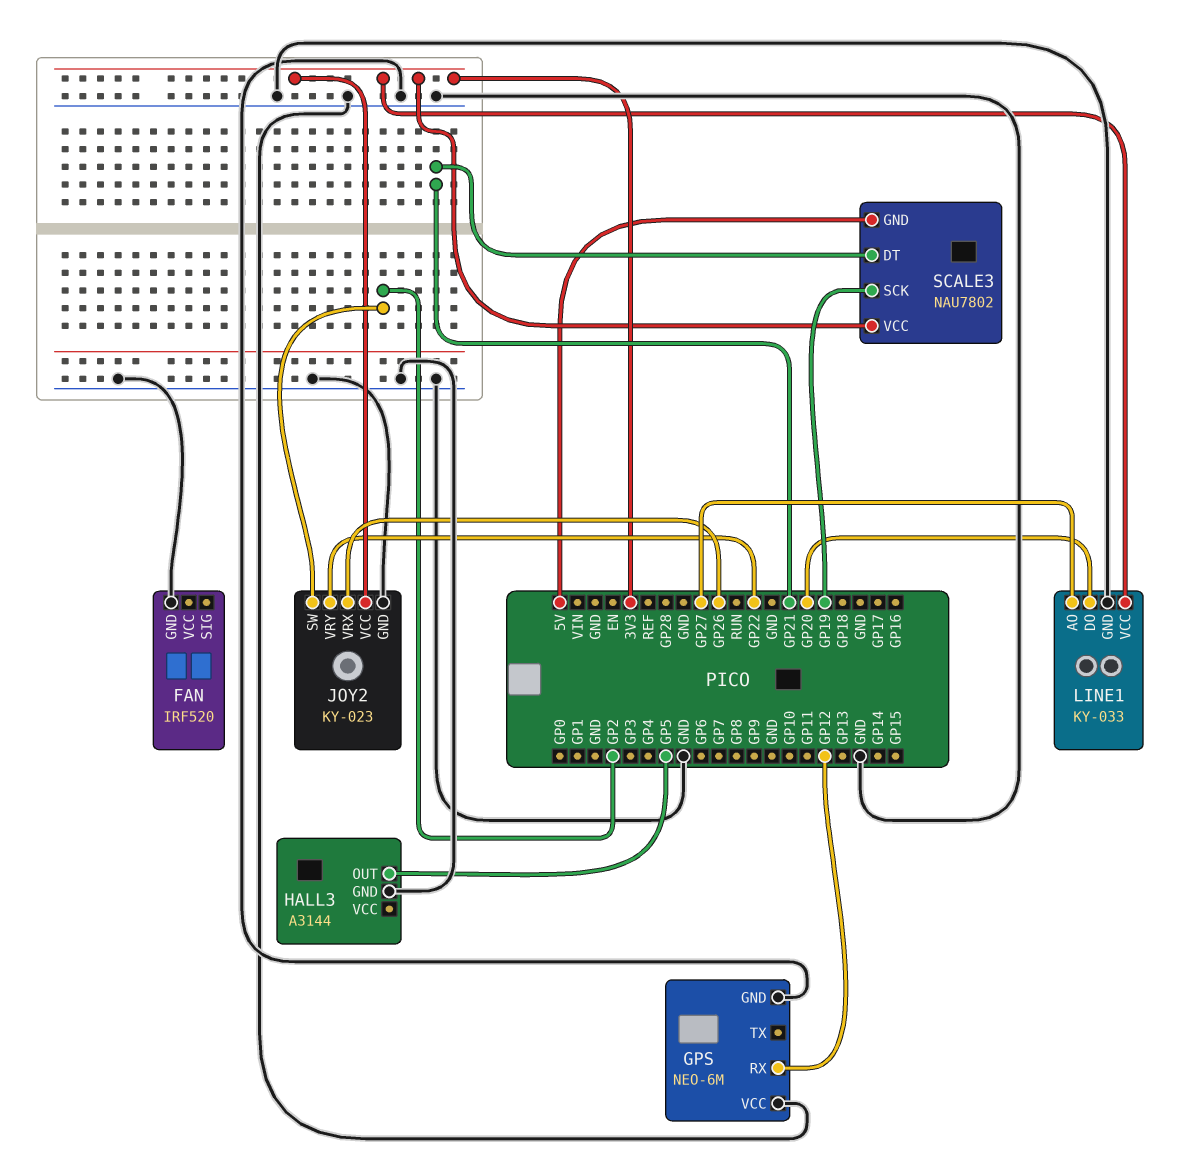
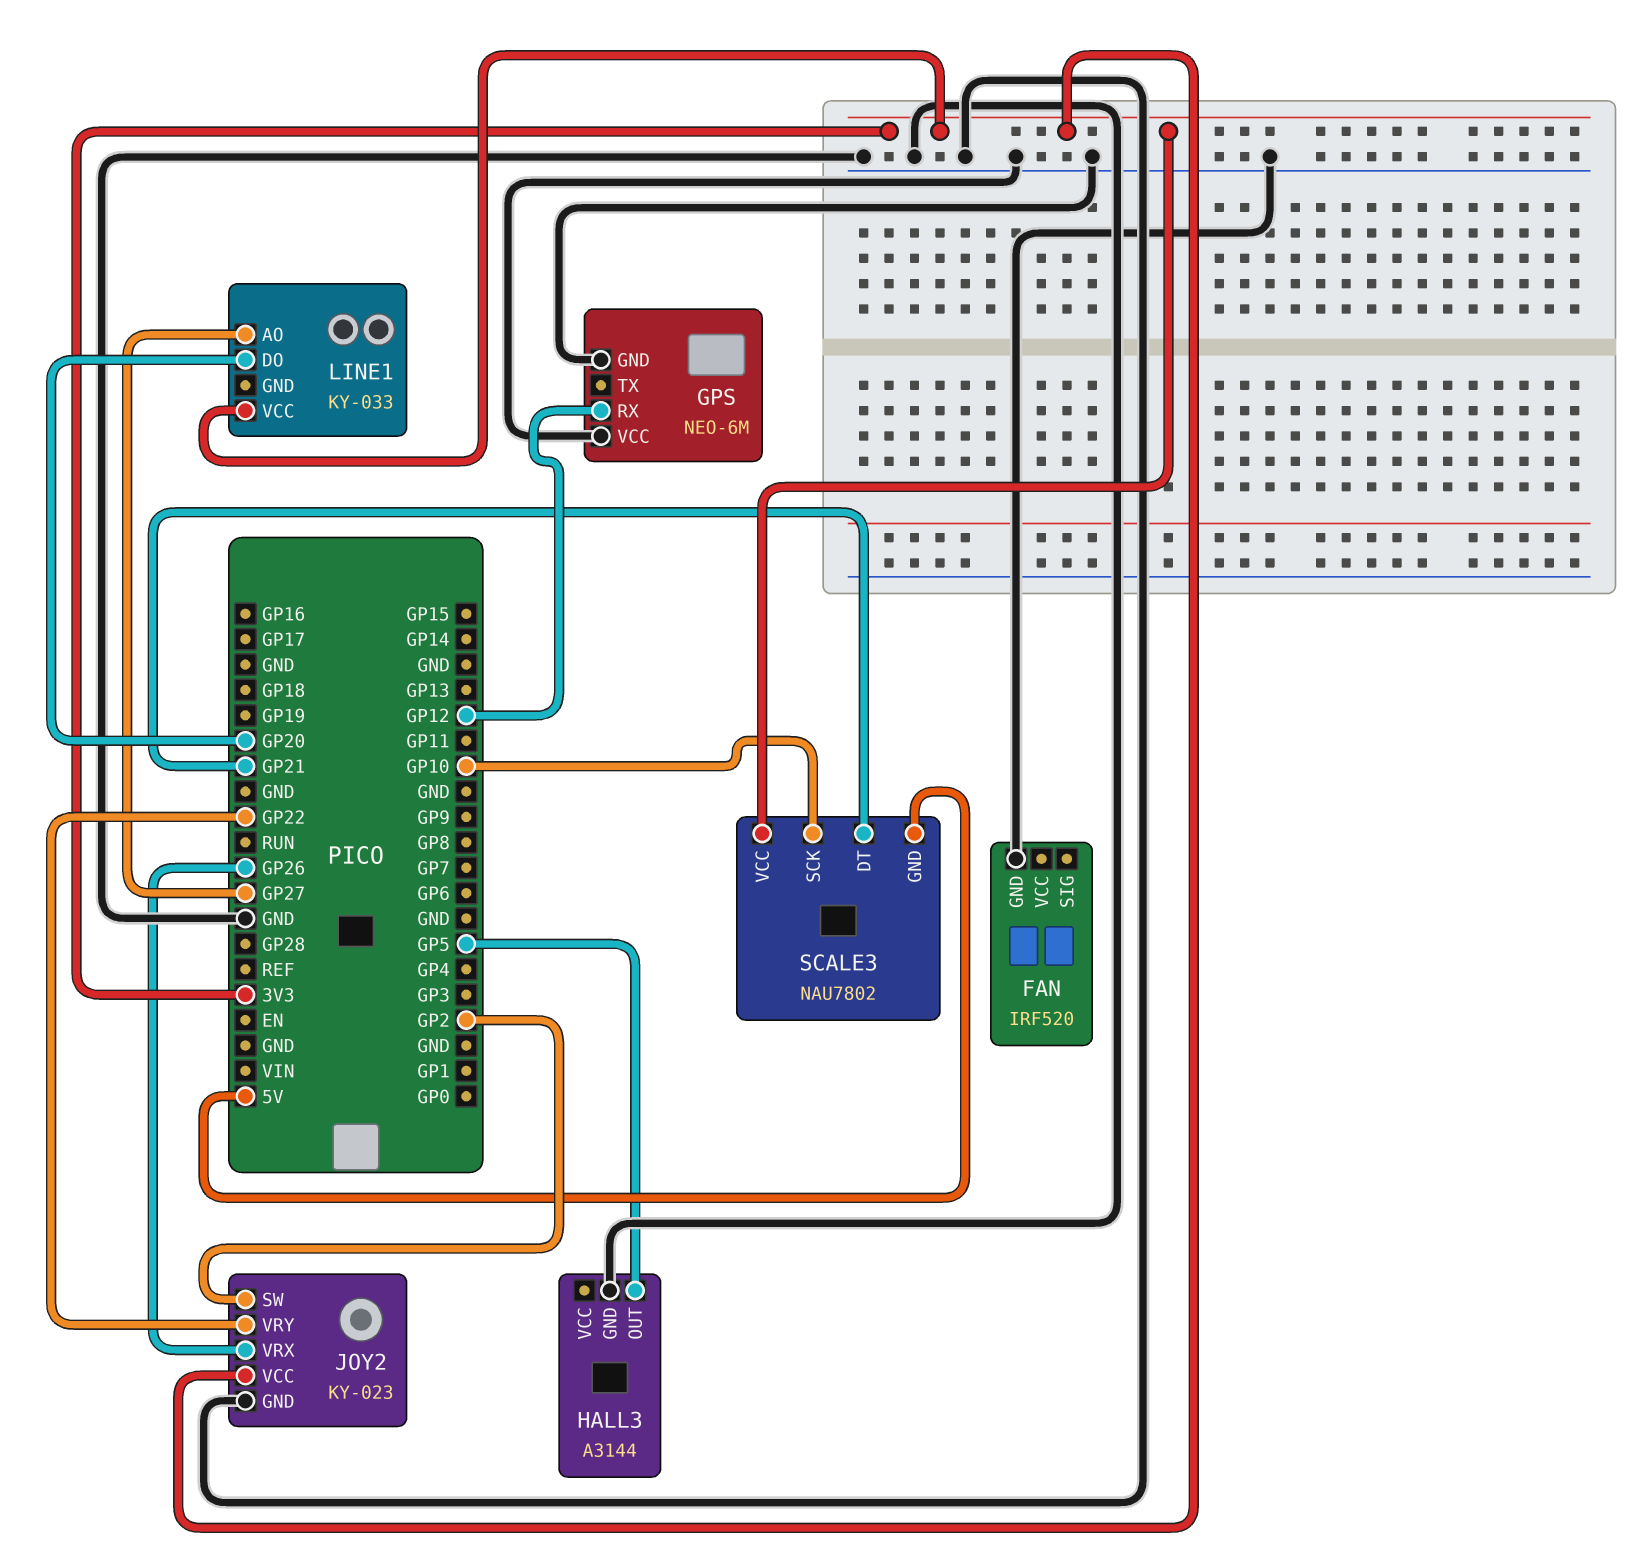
LINE1 pin GND: GND -> none
SCALE3 pin SCK: GP19 -> GP10

